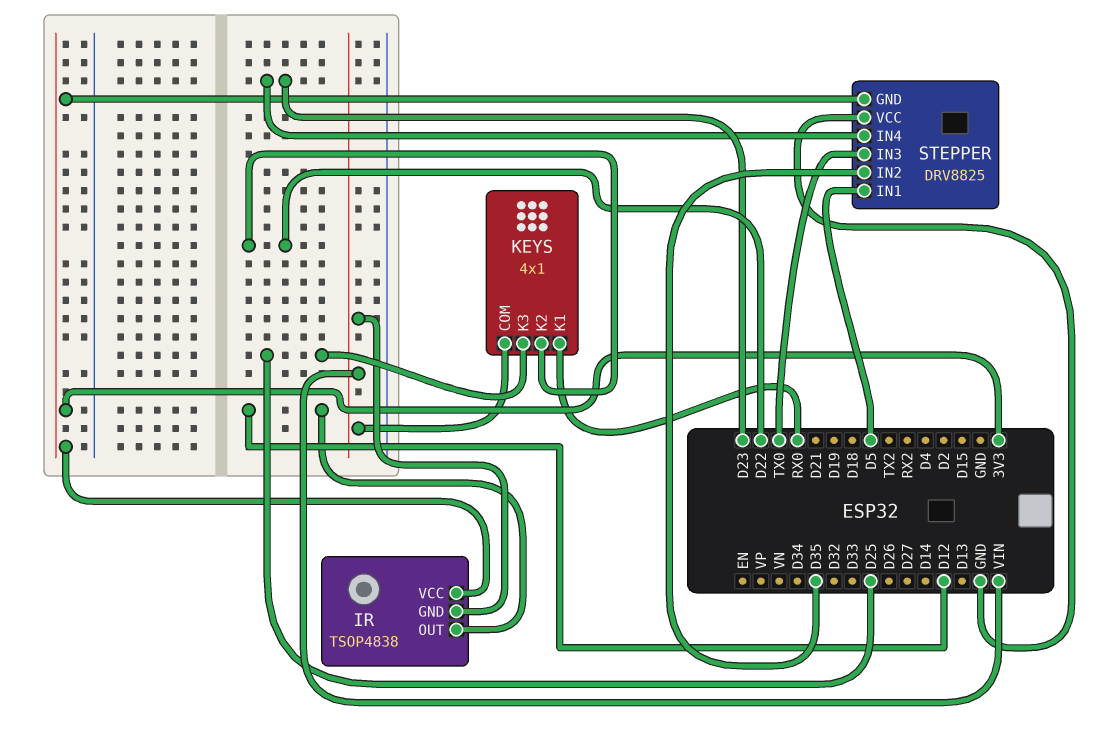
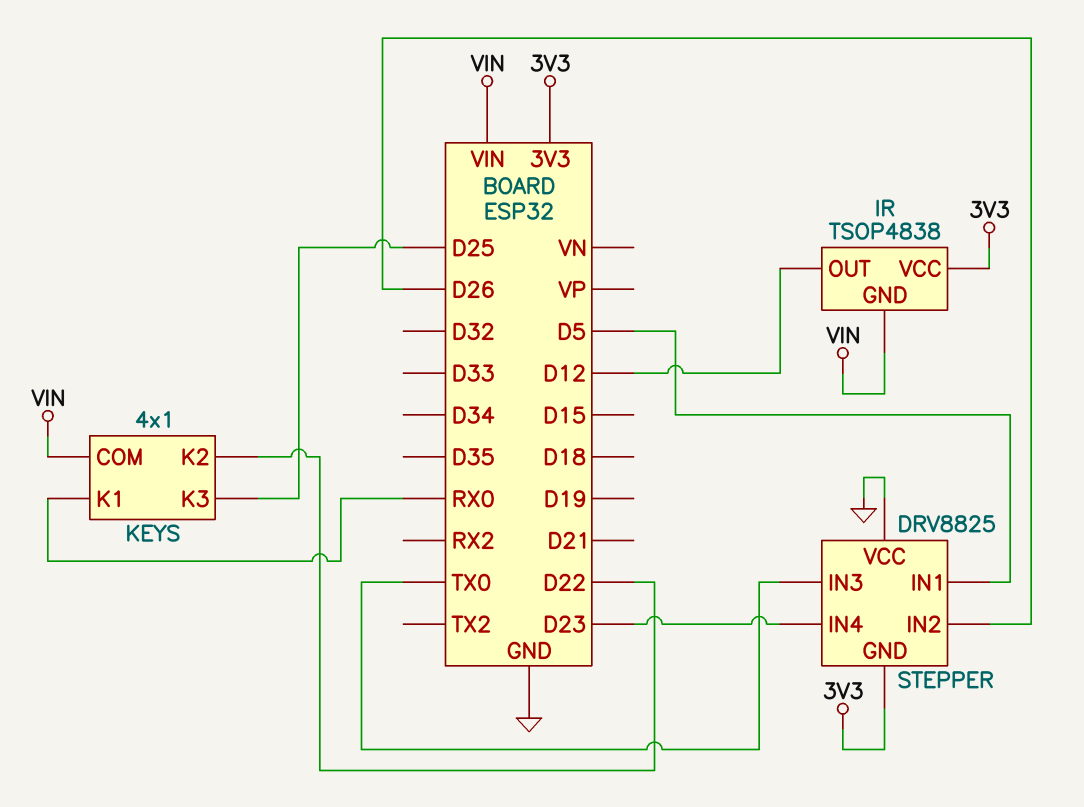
STEPPER pin IN2: D35 -> D26

